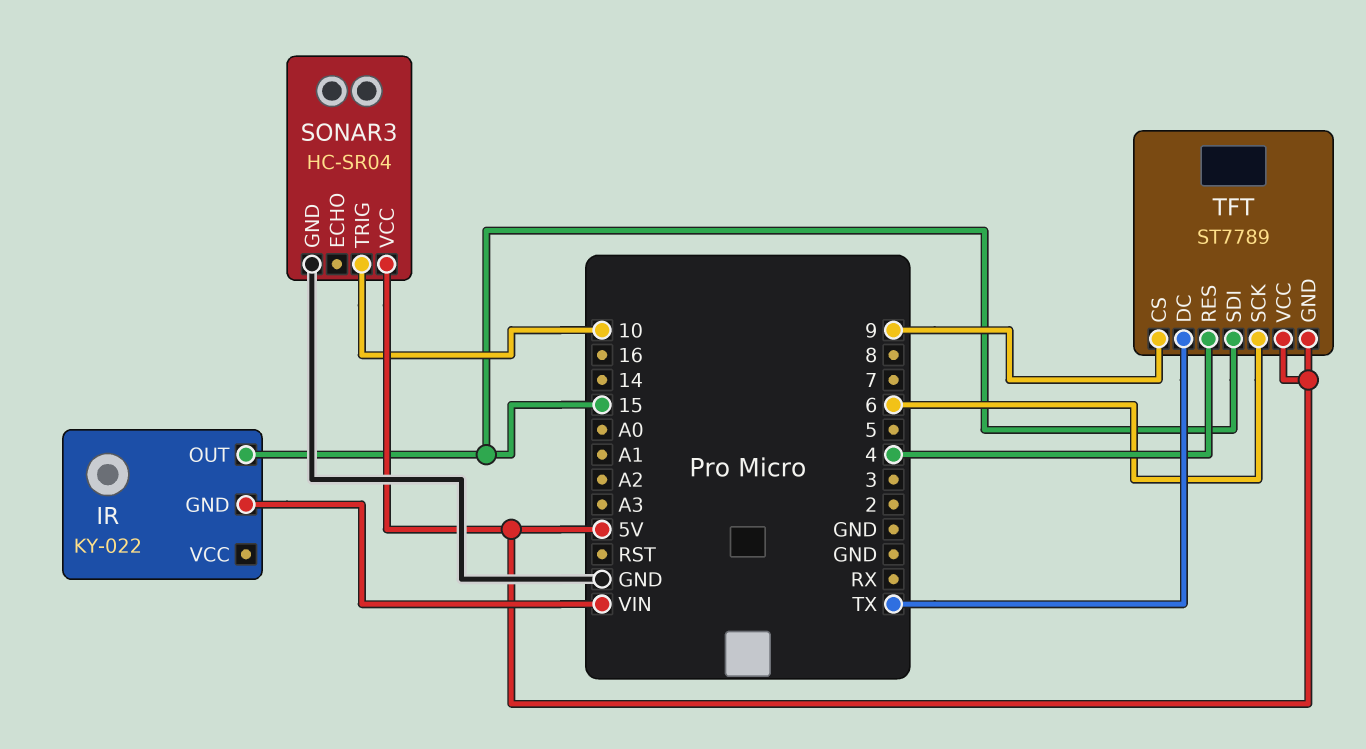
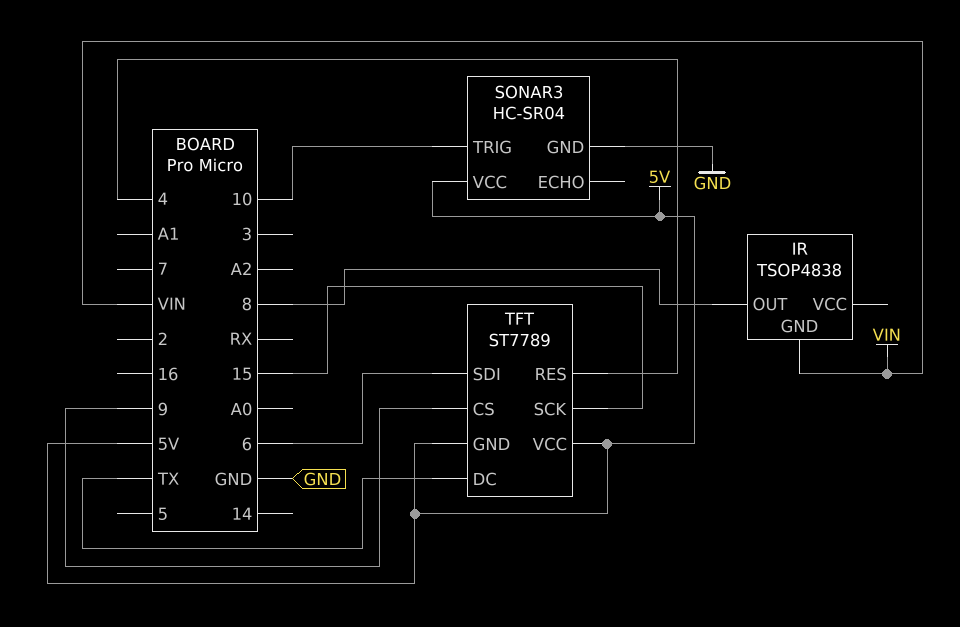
IR: KY-022 -> TSOP4838
IR pin OUT: 15 -> 8
TFT pin SCK: 6 -> 15
TFT pin SDI: 15 -> 6

